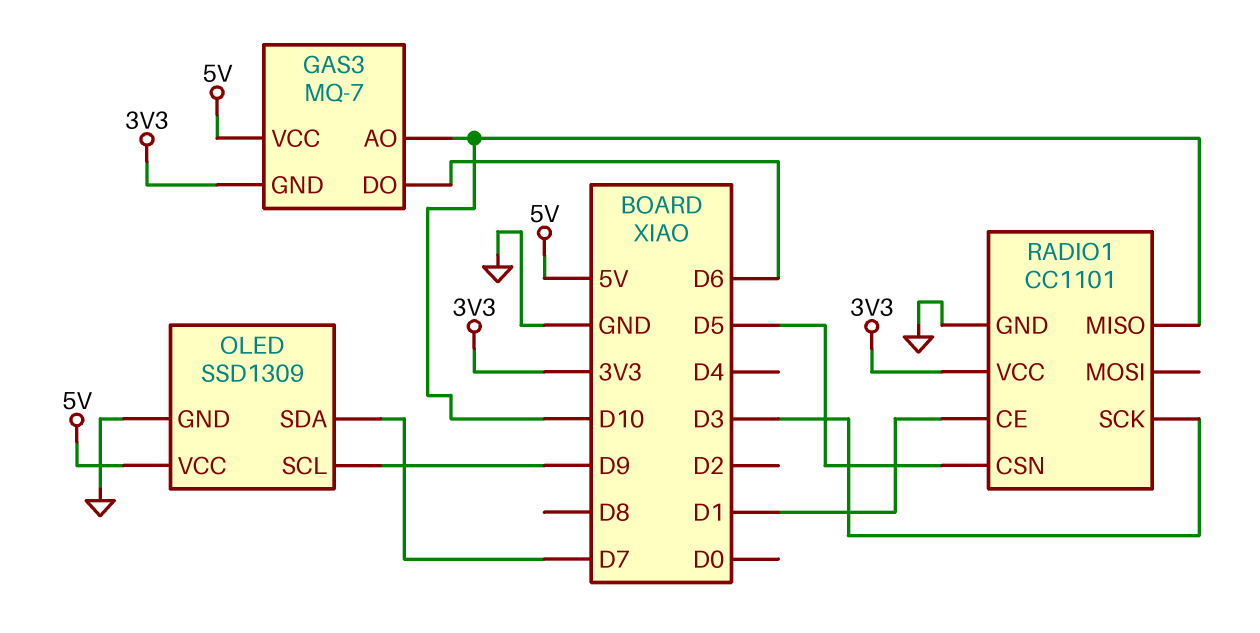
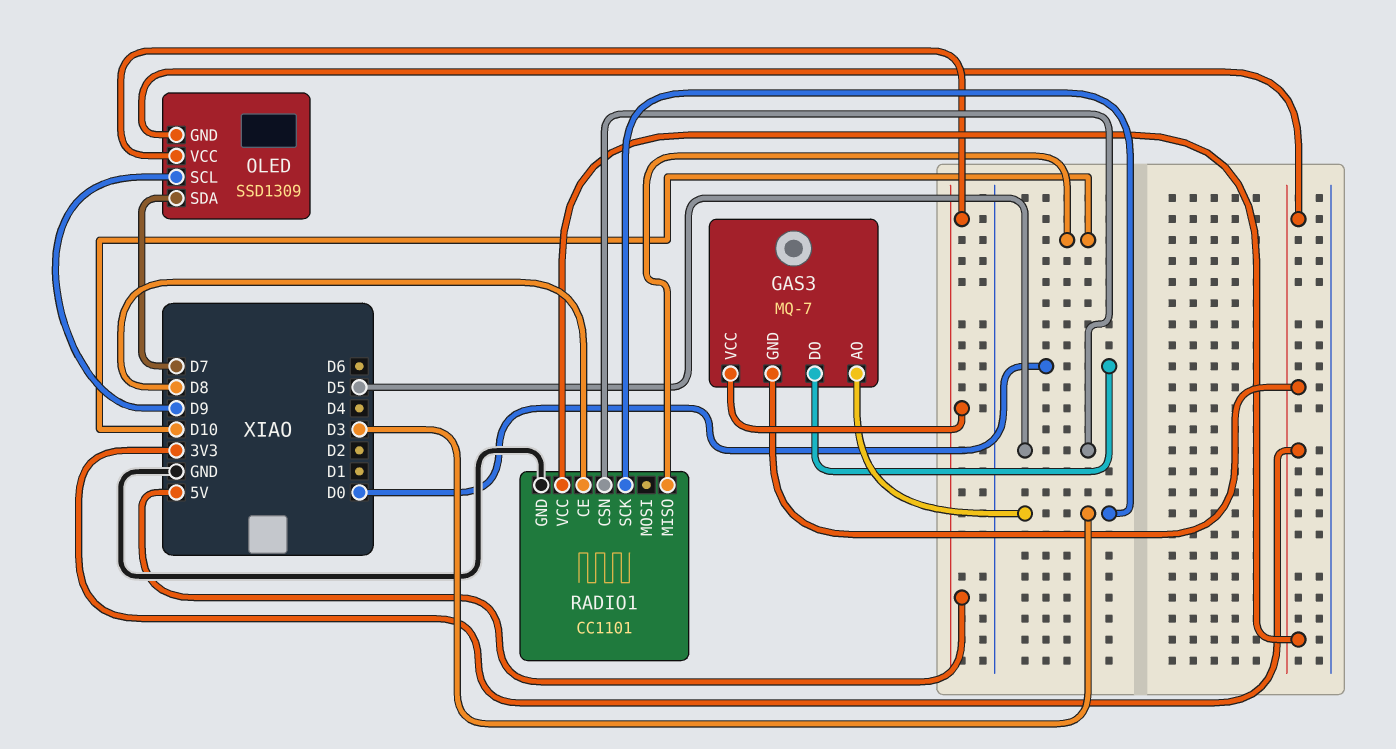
GAS3 pin AO: D10 -> D3
GAS3 pin DO: D6 -> D0
OLED pin GND: GND -> 3V3
RADIO1 pin CE: D1 -> D8

